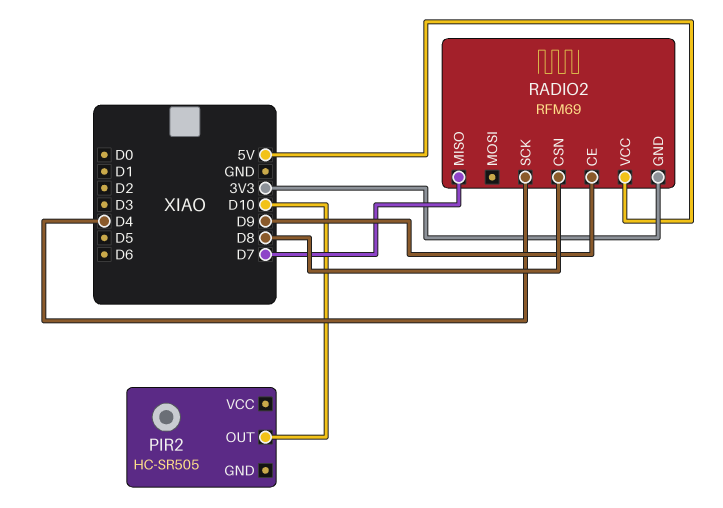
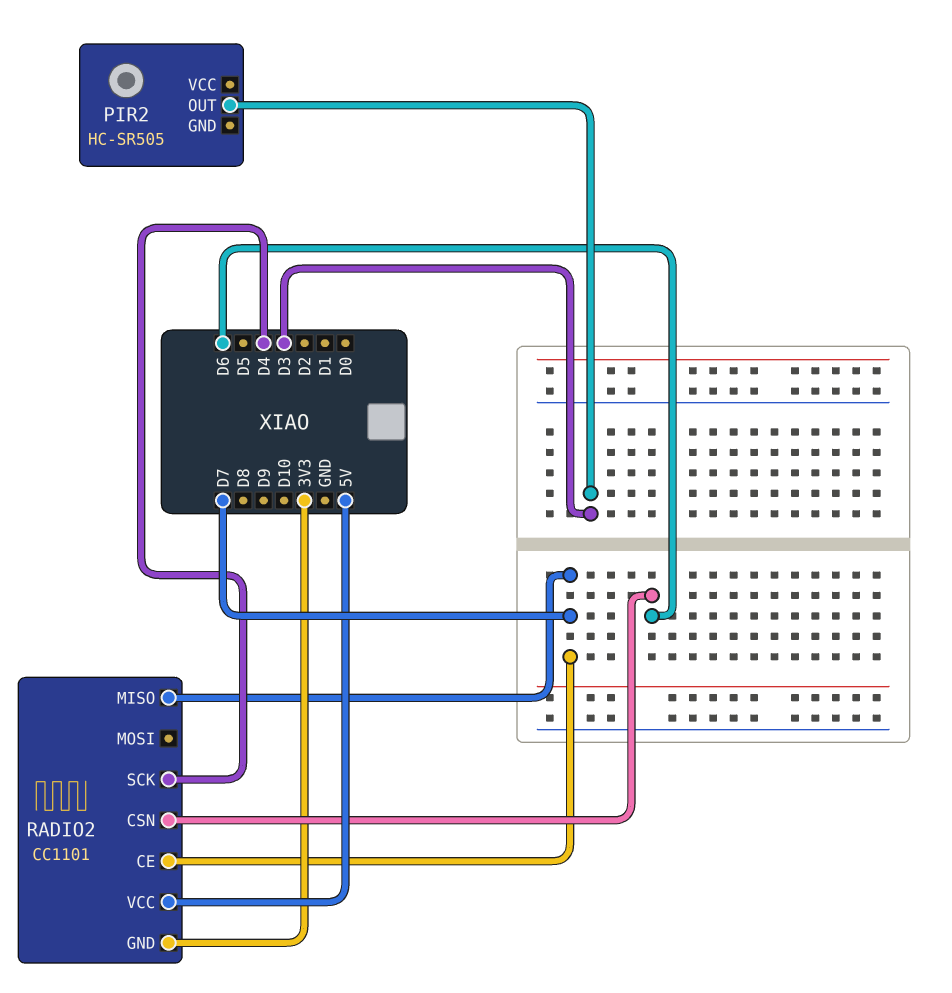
PIR2 pin OUT: D10 -> D3
RADIO2: RFM69 -> CC1101
RADIO2 pin CE: D9 -> D7
RADIO2 pin CSN: D8 -> D6

